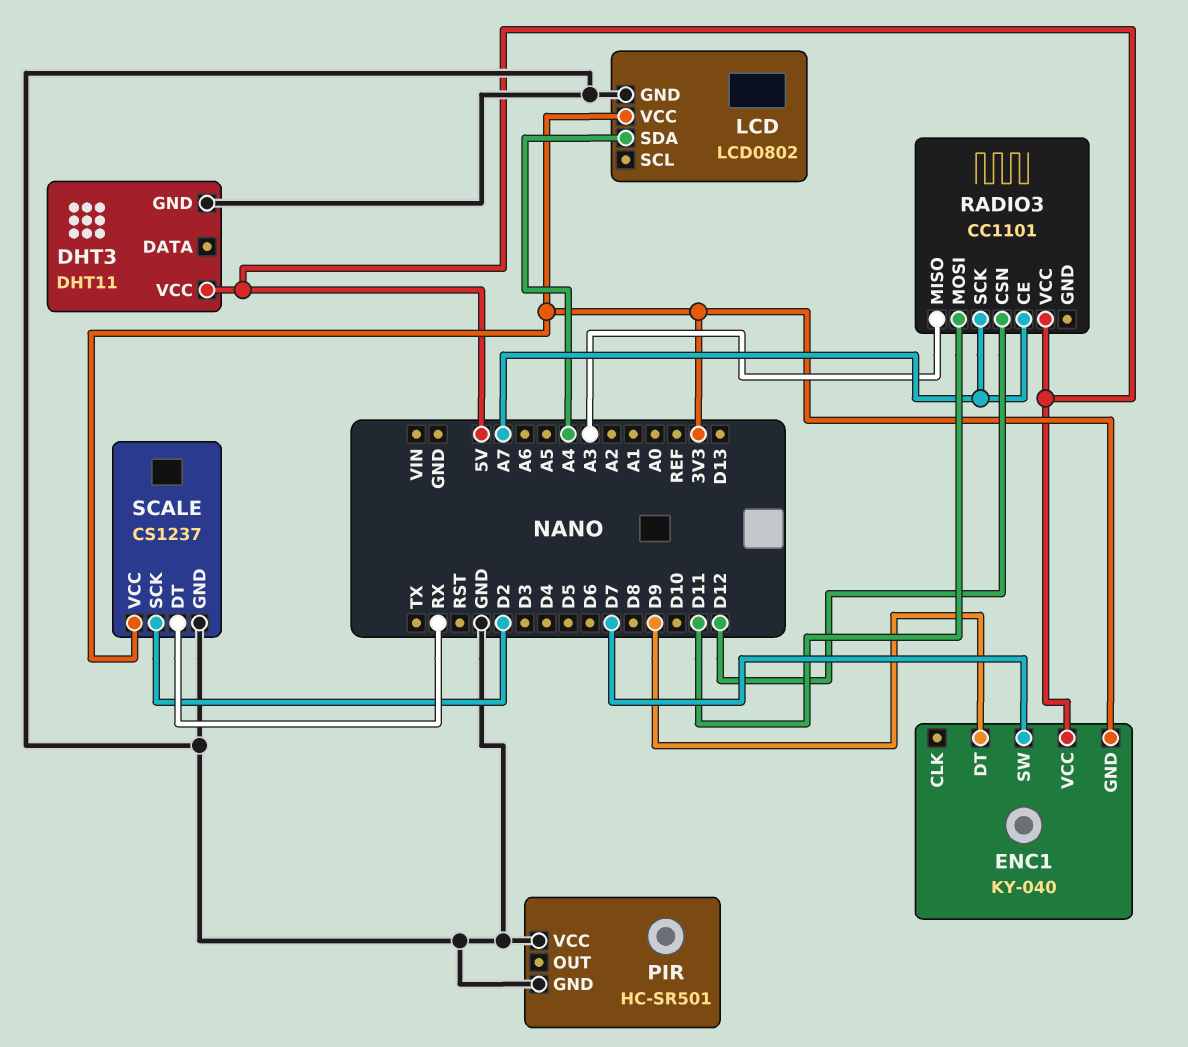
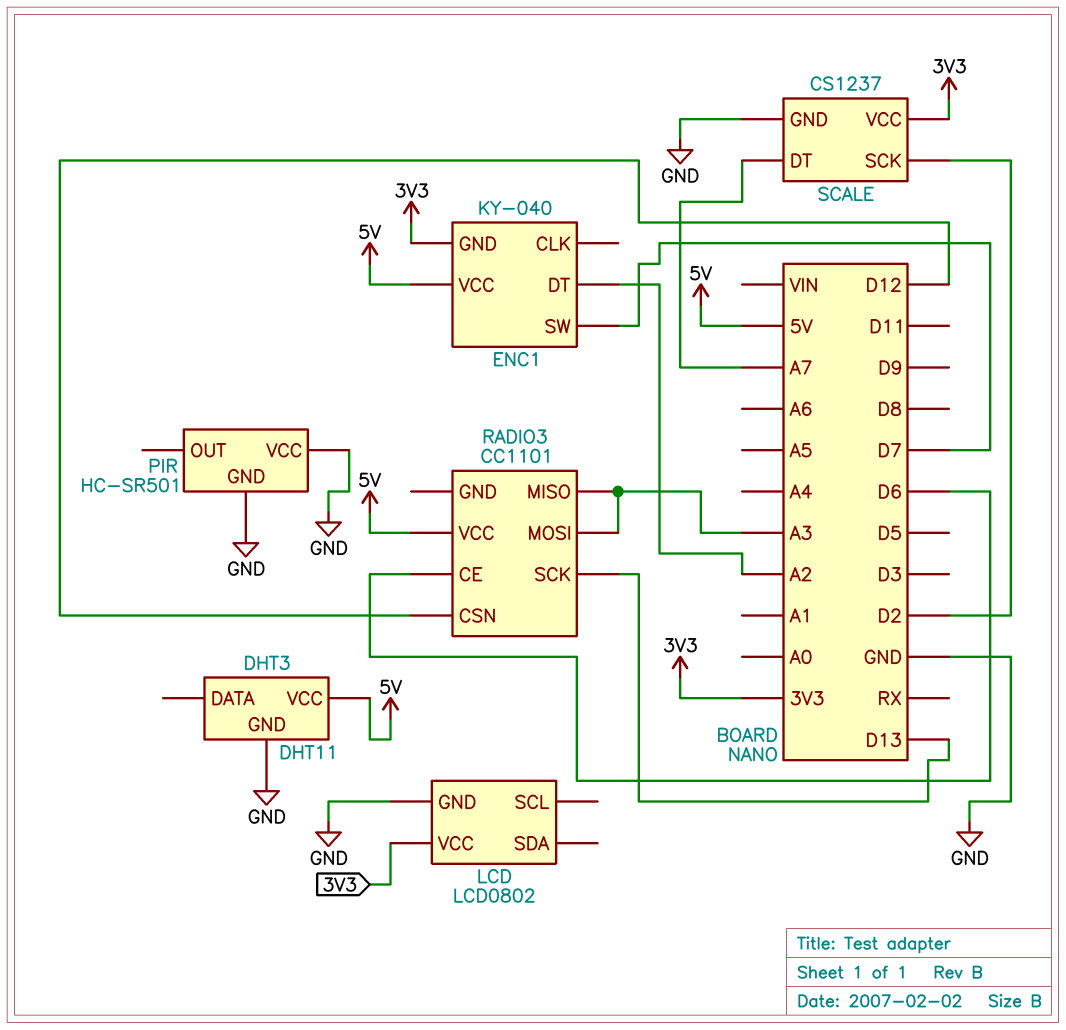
ENC1 pin DT: D9 -> A2
LCD pin SDA: A4 -> none
RADIO3 pin CE: A7 -> D6
RADIO3 pin MOSI: D11 -> A3
RADIO3 pin SCK: A7 -> D13
SCALE pin DT: RX -> A7

